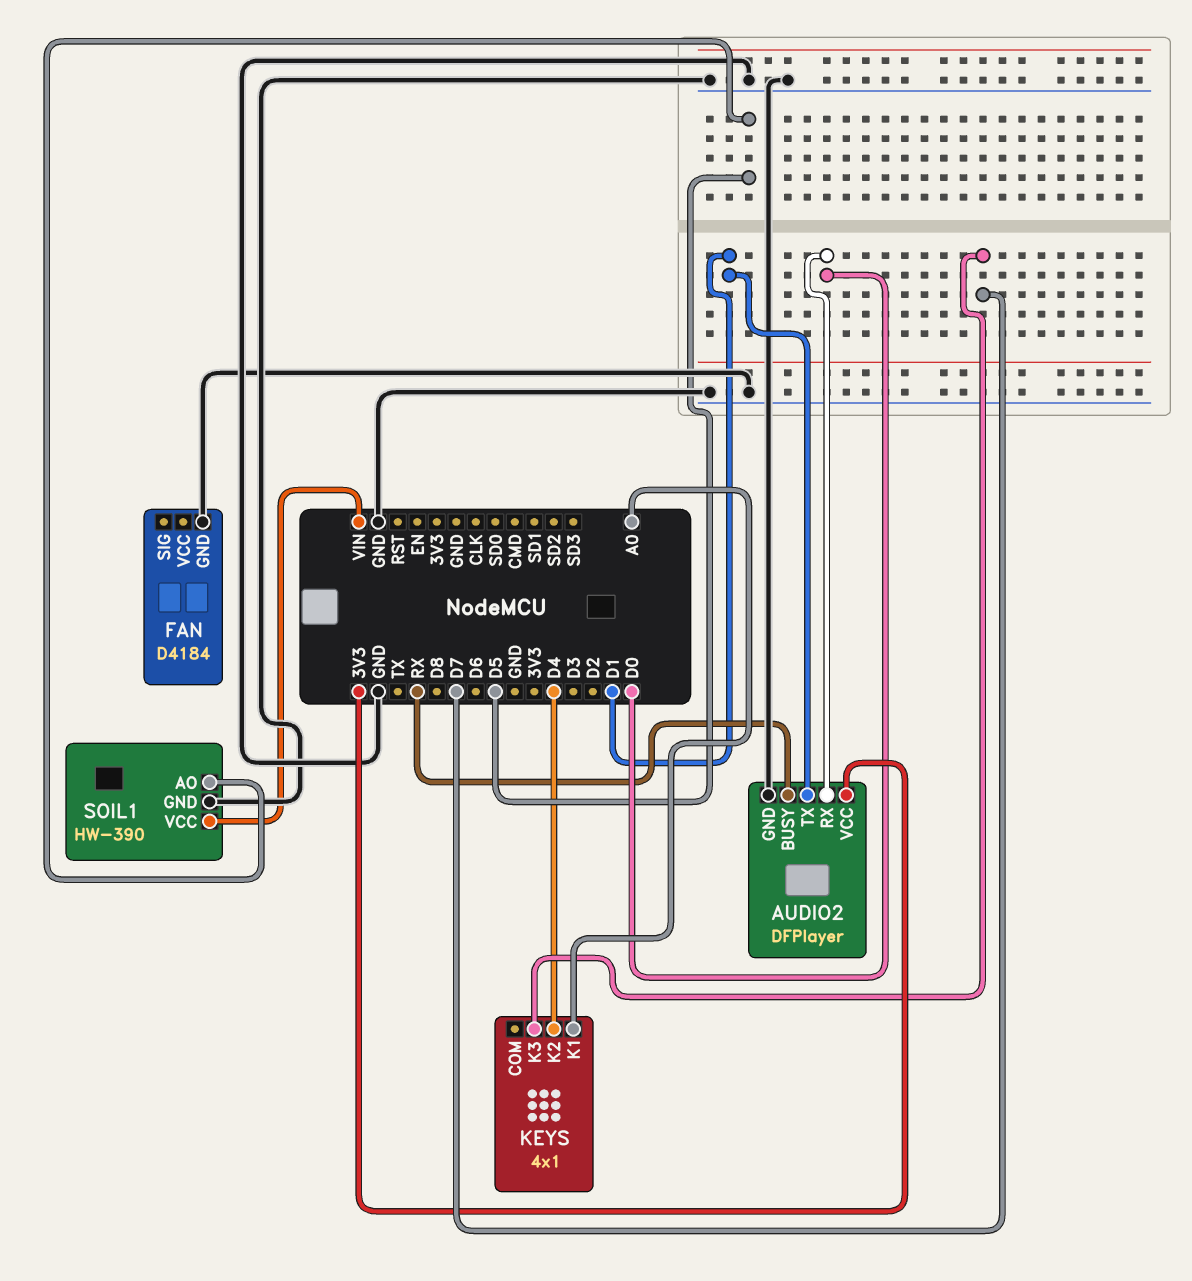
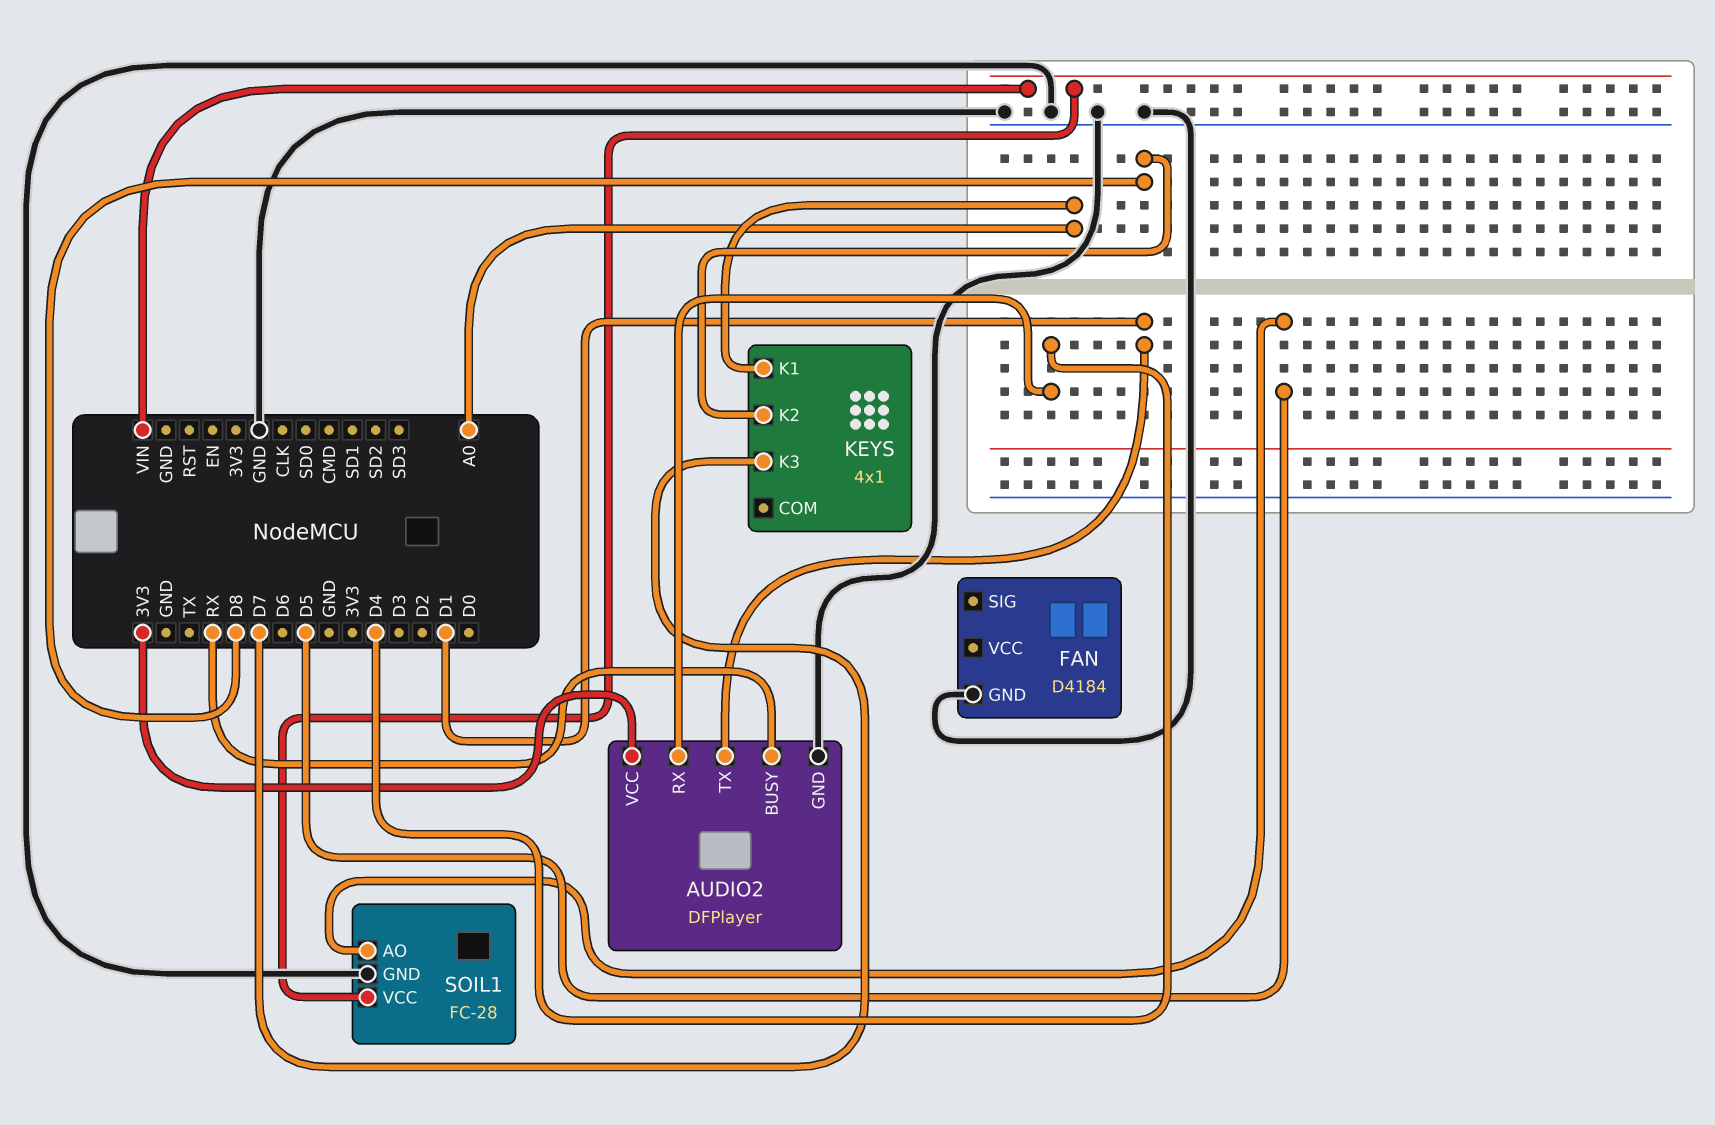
AUDIO2 pin RX: D0 -> D4
KEYS pin K2: D4 -> D8
SOIL1: HW-390 -> FC-28

